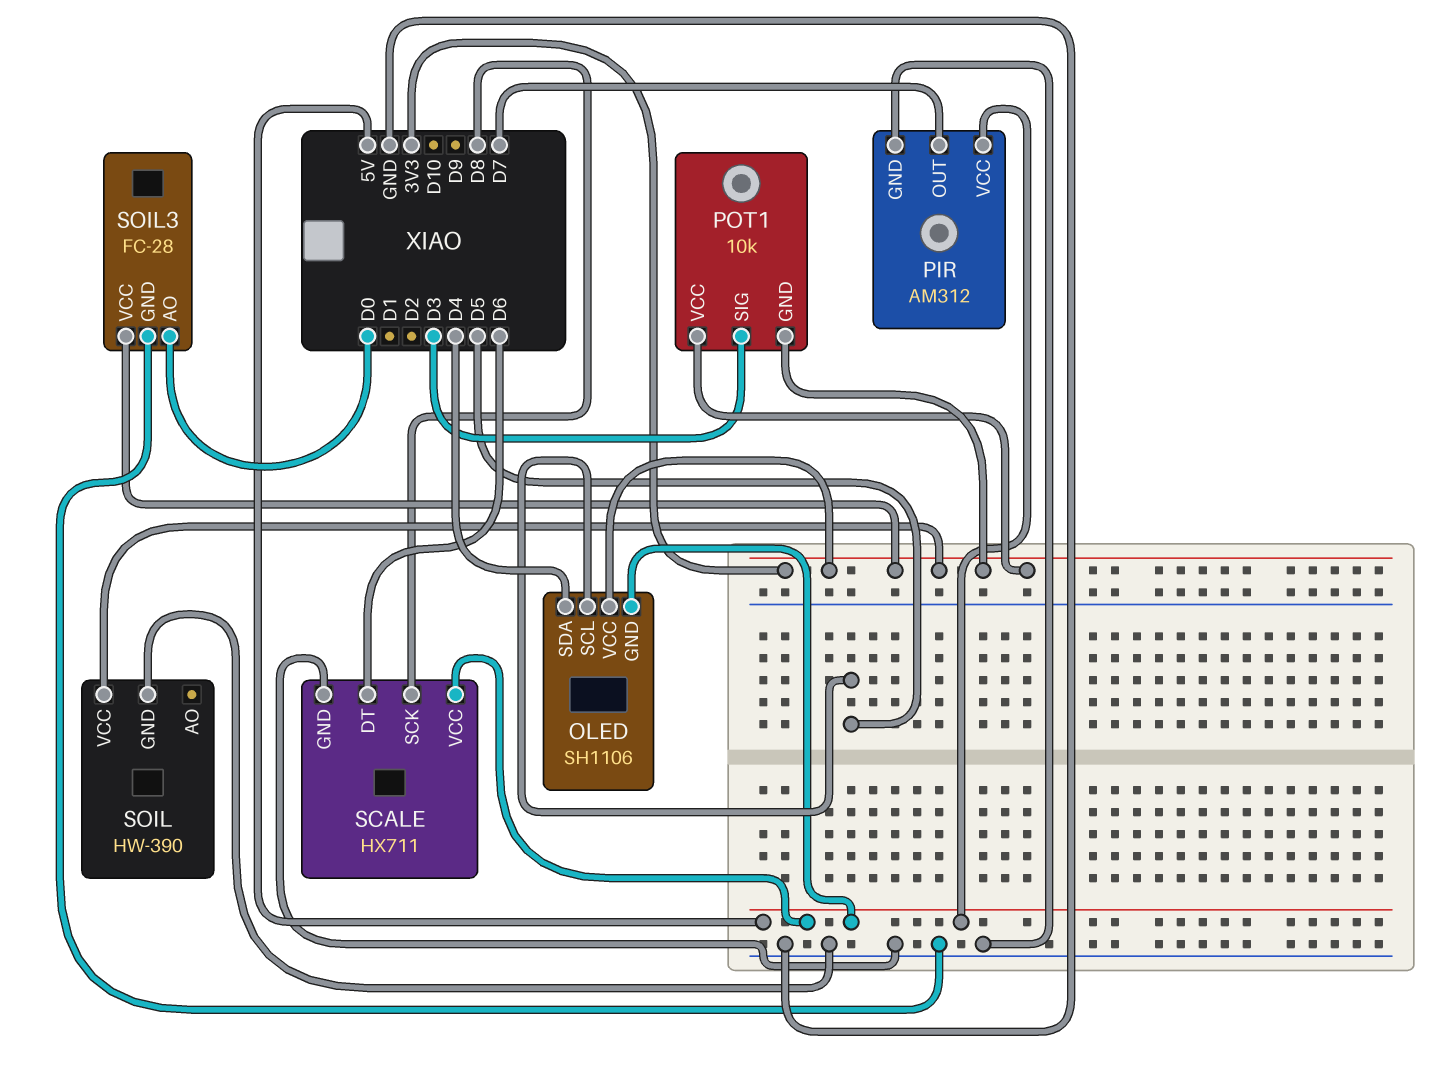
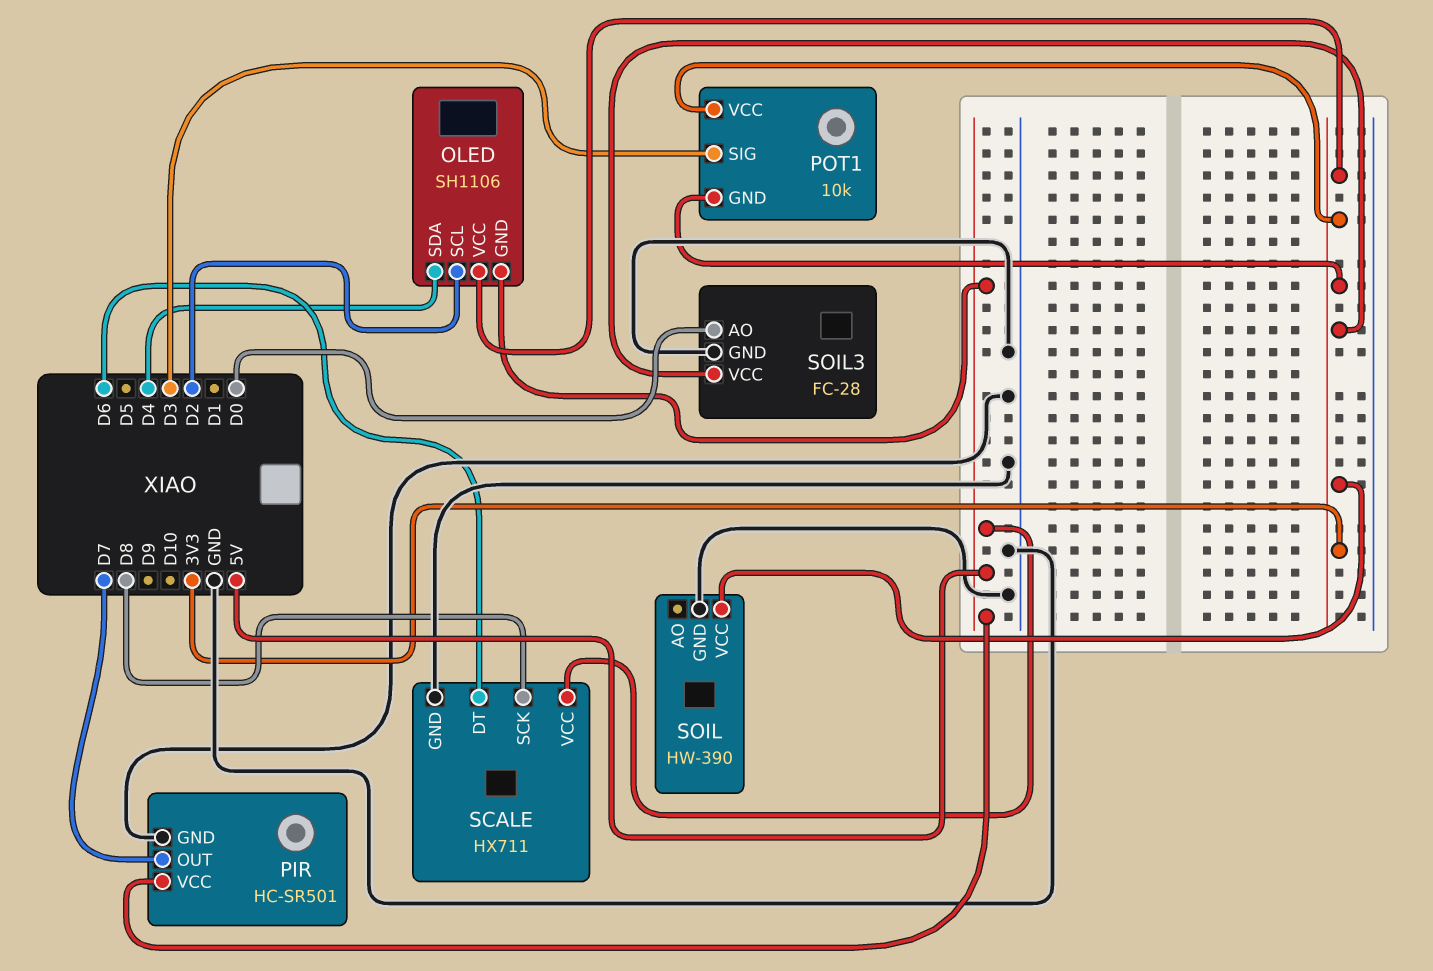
OLED pin SCL: D5 -> D2
PIR: AM312 -> HC-SR501

